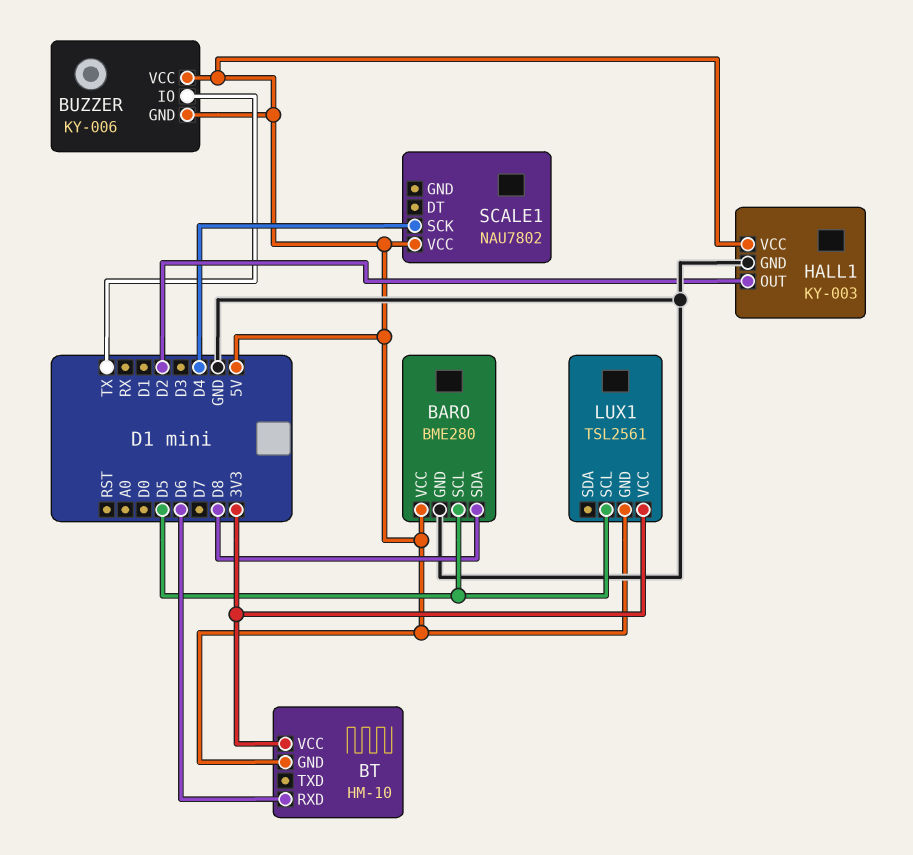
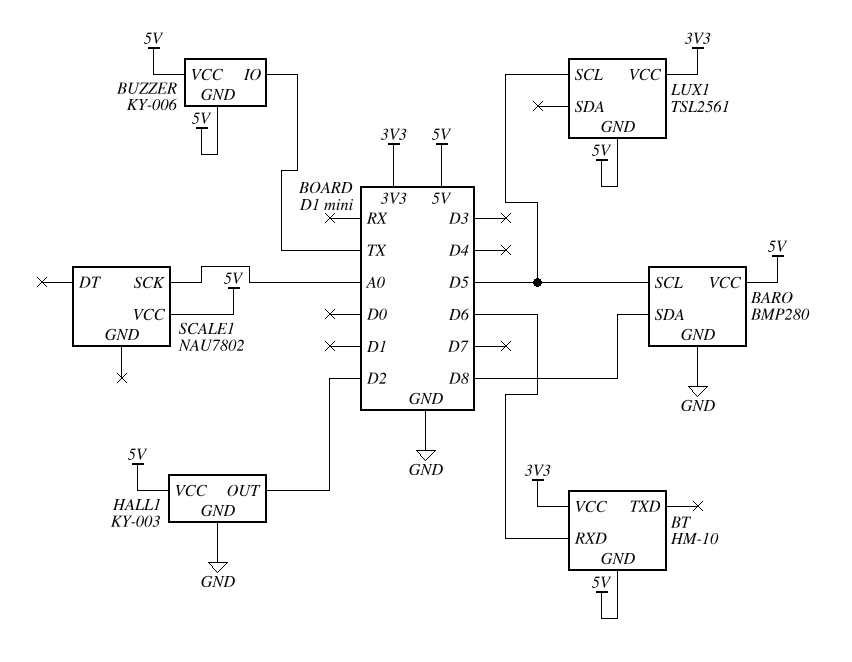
BARO: BME280 -> BMP280
SCALE1 pin SCK: D4 -> A0

